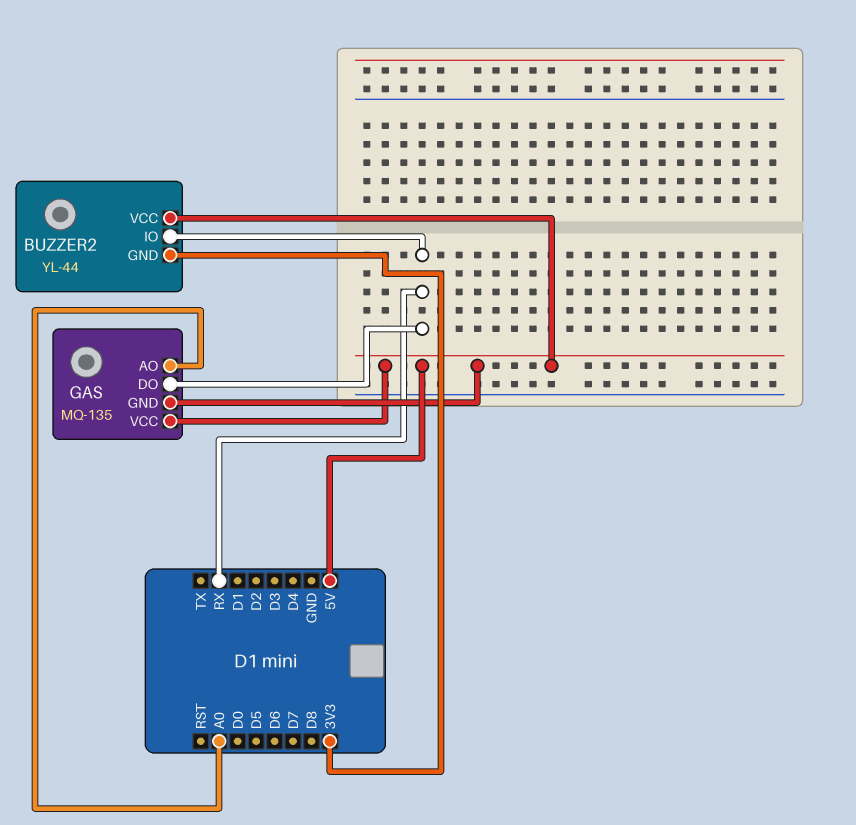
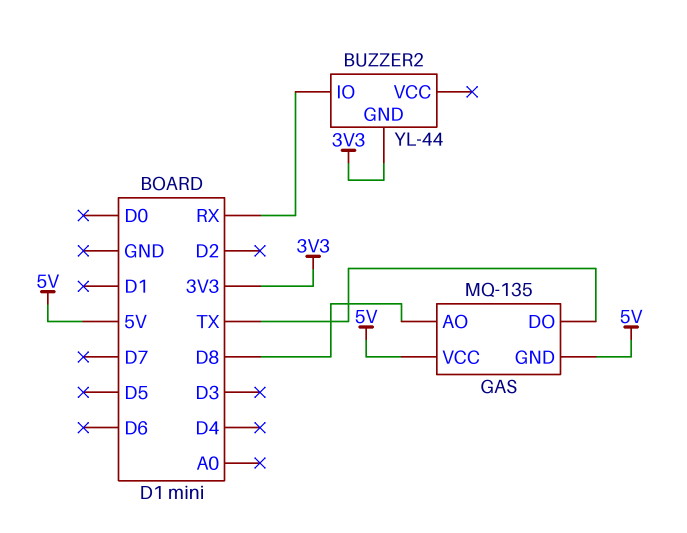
BUZZER2 pin VCC: 5V -> none
GAS pin AO: A0 -> D8
GAS pin DO: RX -> TX

